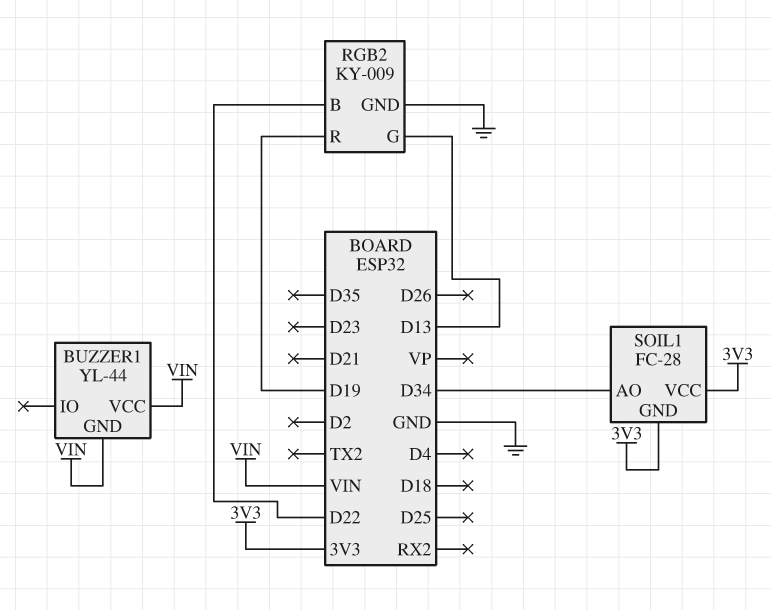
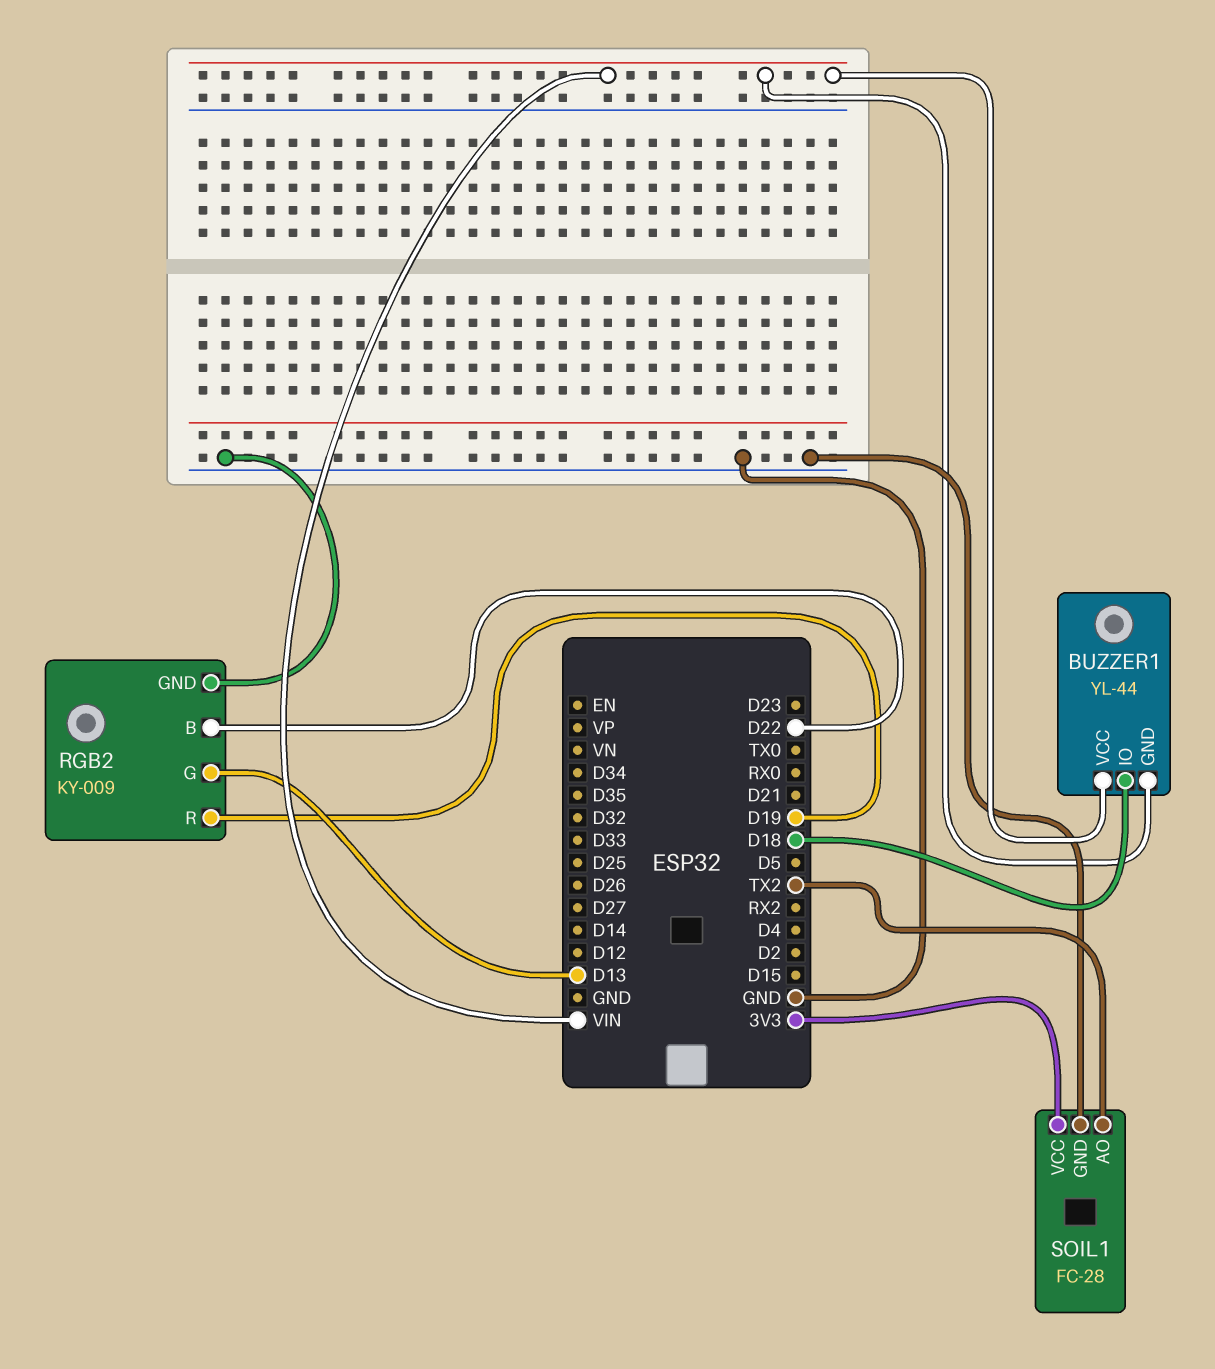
BUZZER1 pin IO: none -> D18
SOIL1 pin AO: D34 -> TX2
SOIL1 pin GND: 3V3 -> GND

